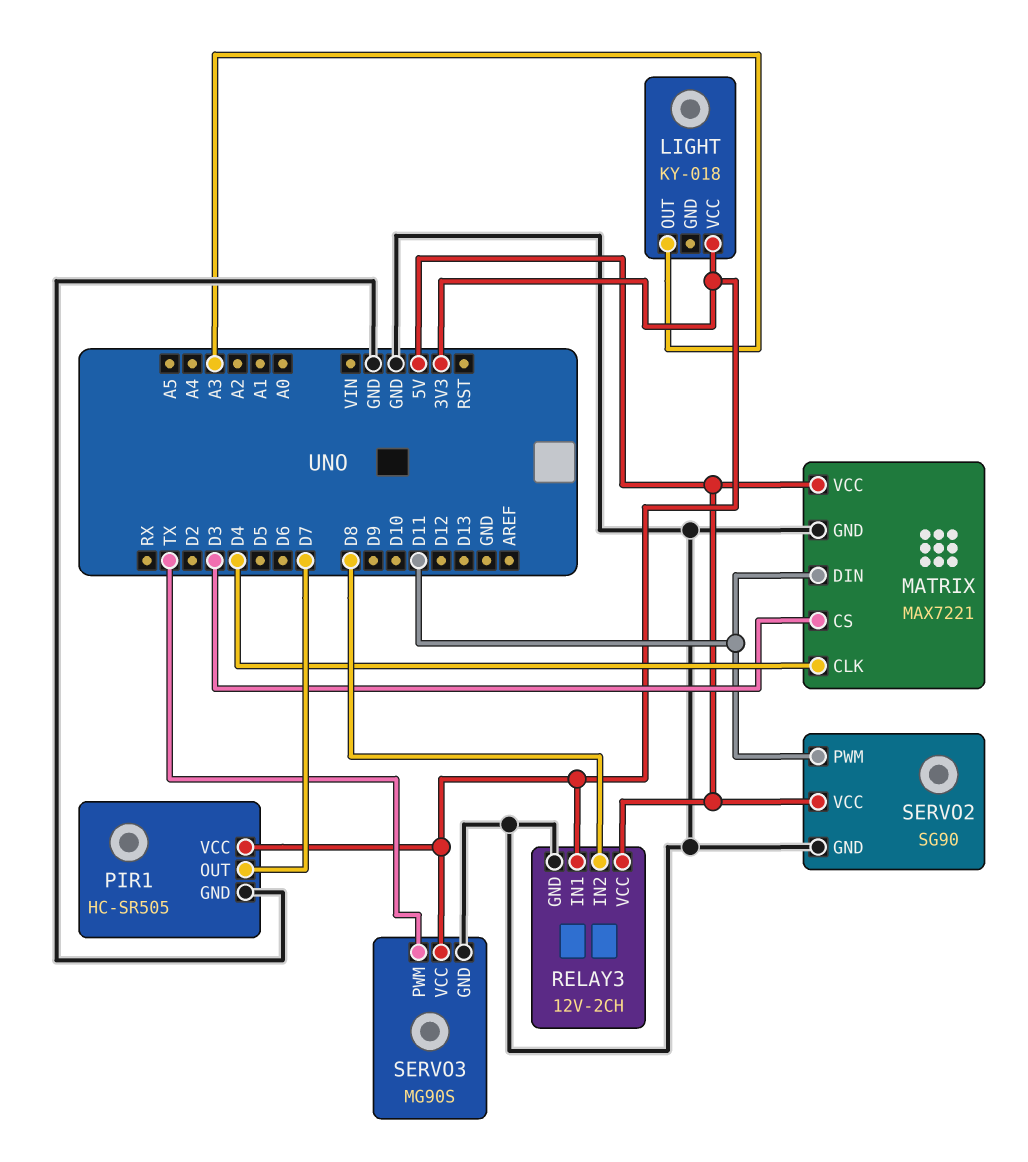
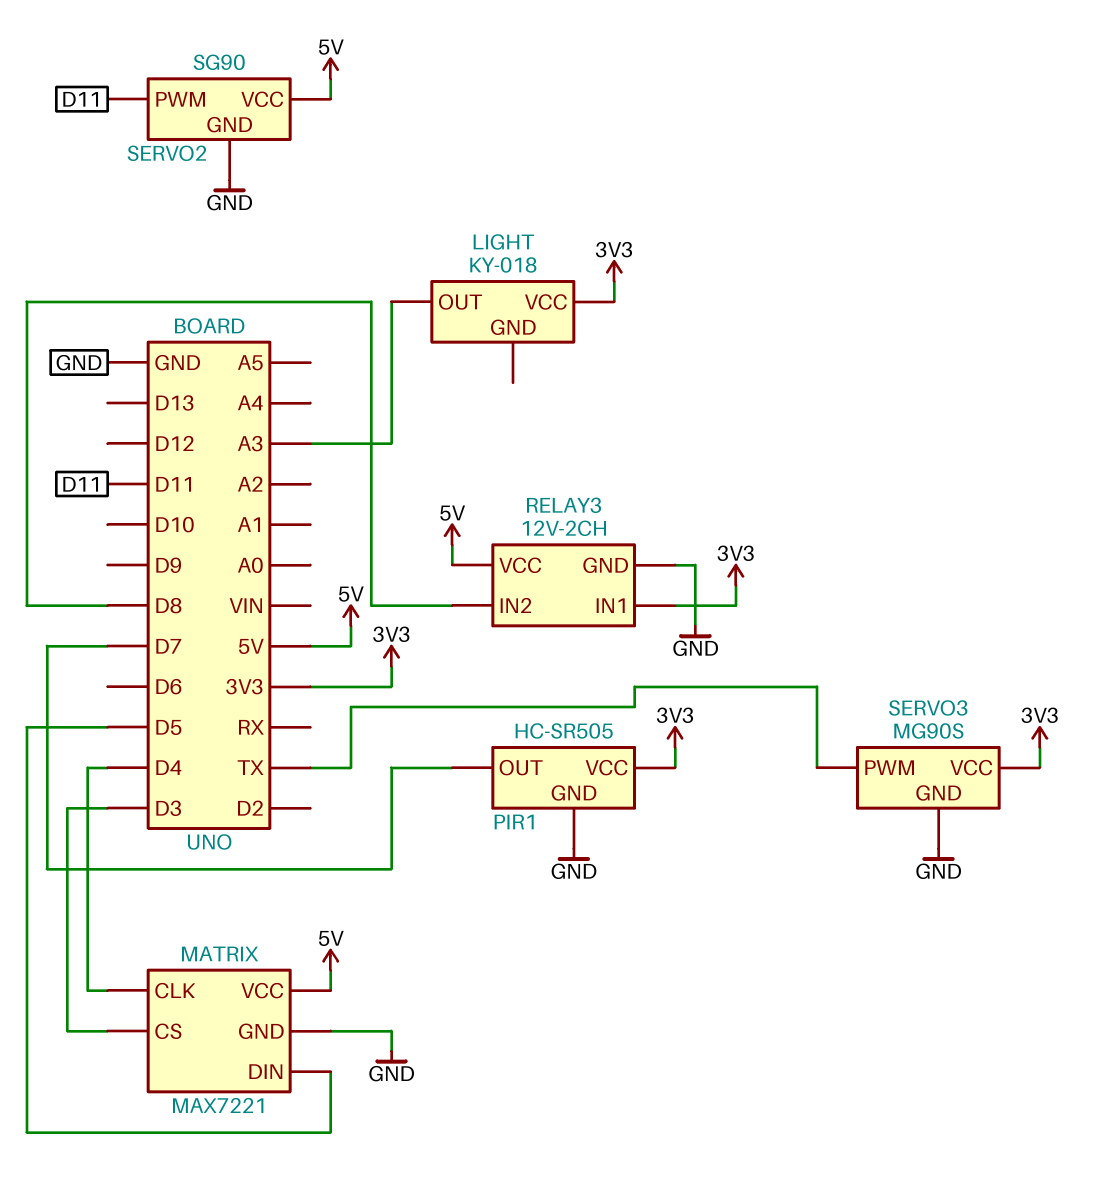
MATRIX pin DIN: D11 -> D5

